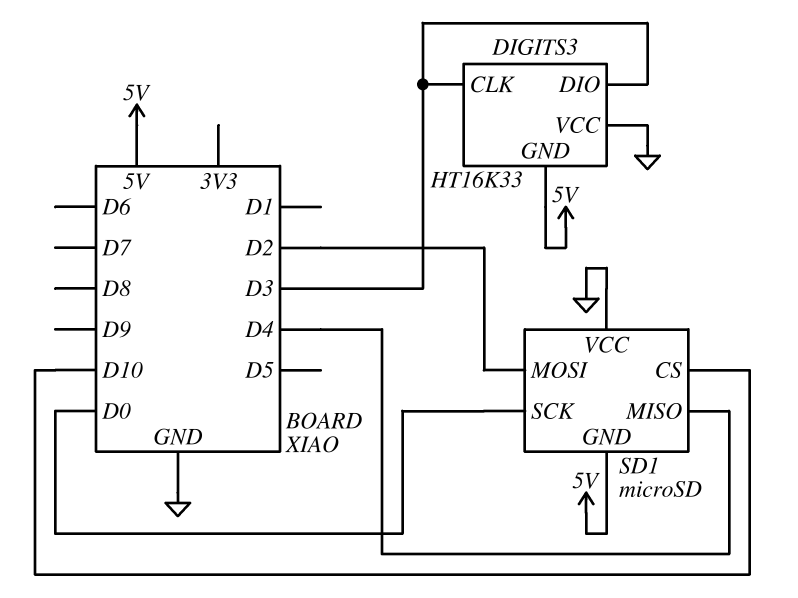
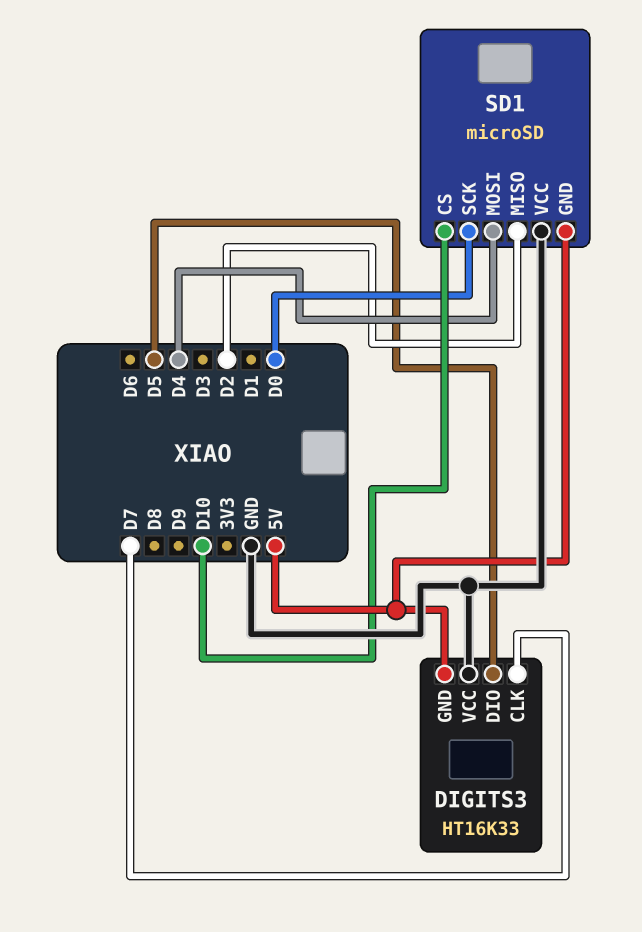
DIGITS3 pin CLK: D3 -> D7
DIGITS3 pin DIO: D3 -> D5
SD1 pin MISO: D4 -> D2
SD1 pin MOSI: D2 -> D4

